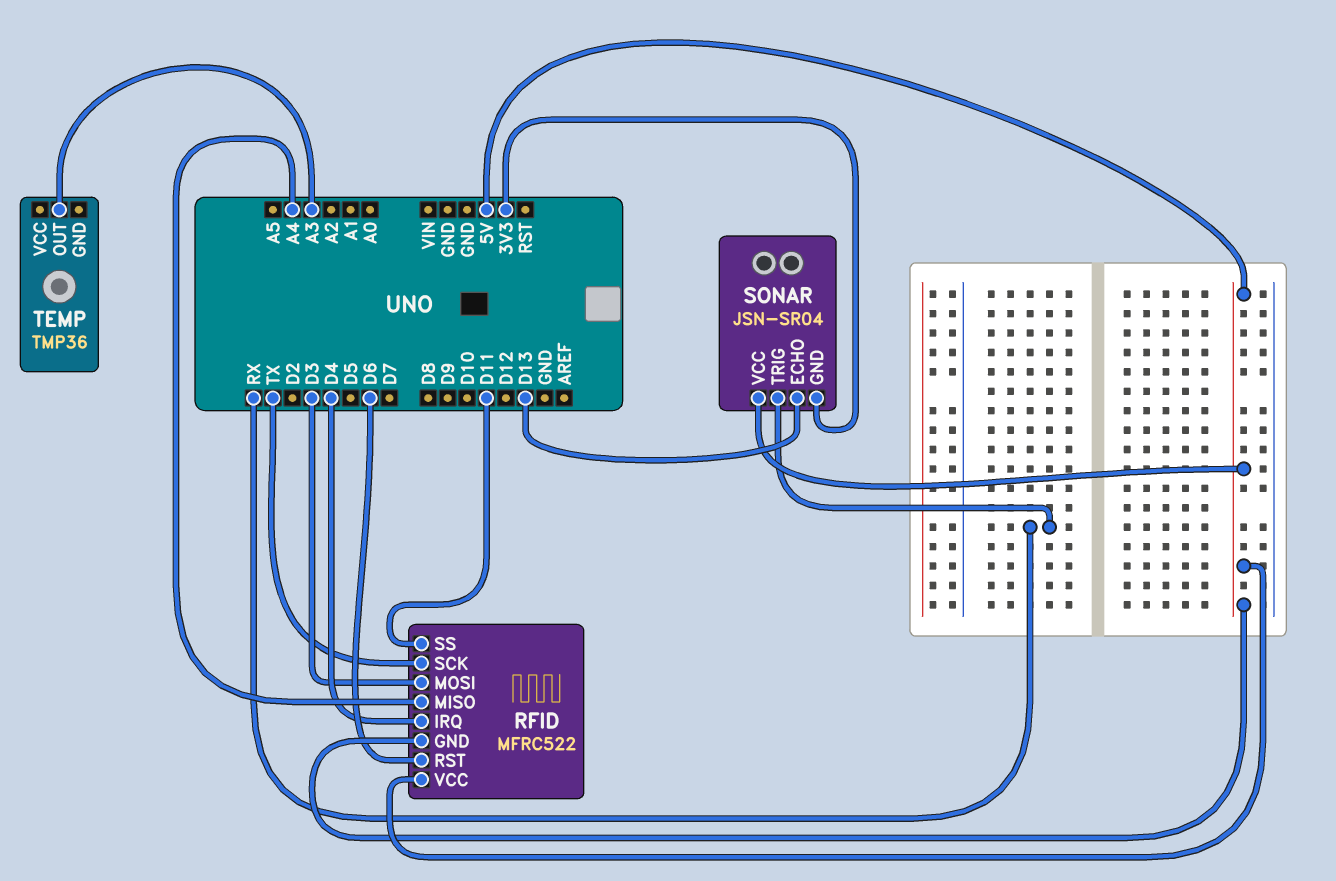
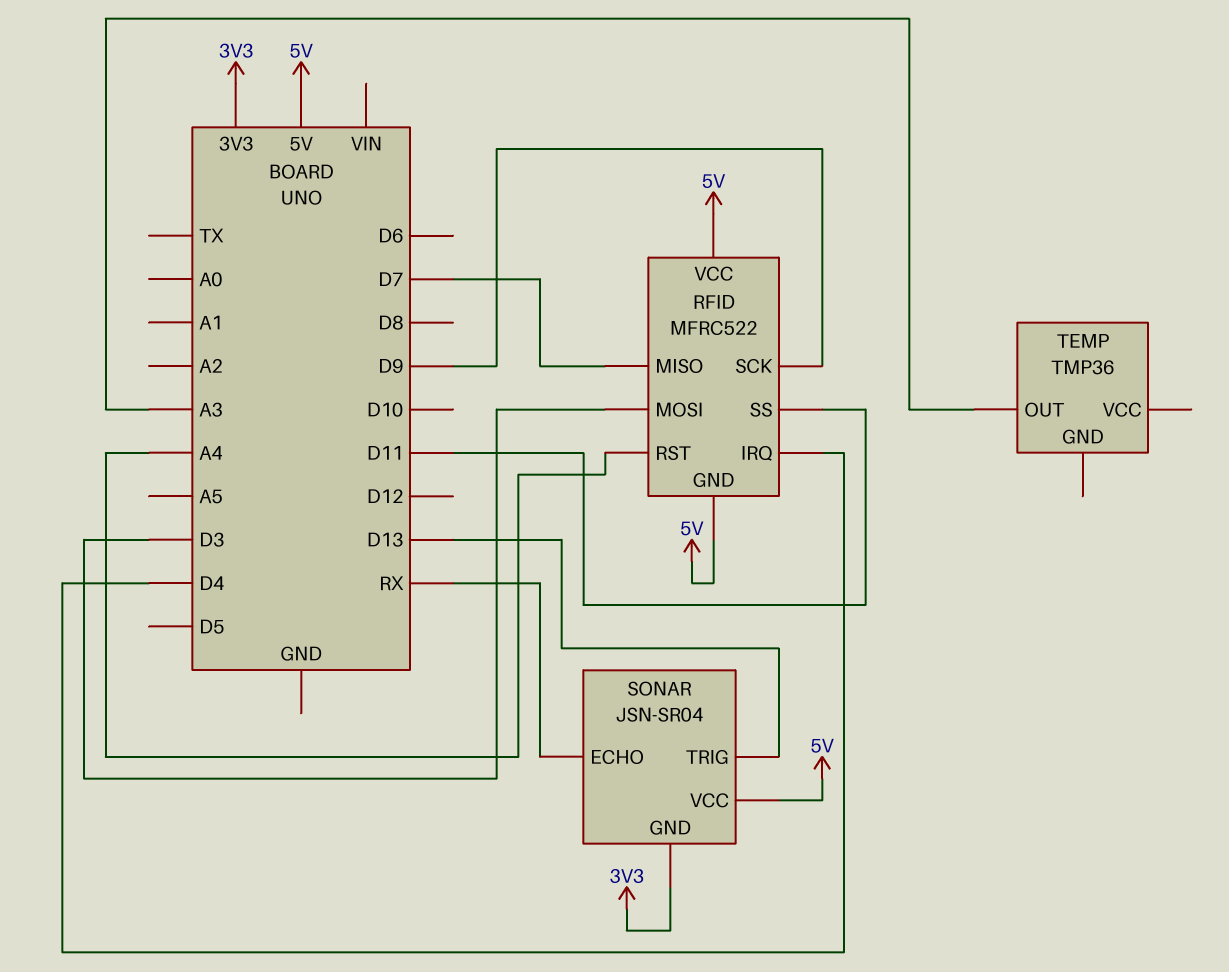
RFID pin MISO: A4 -> D7
RFID pin RST: D6 -> A4
RFID pin SCK: TX -> D9
SONAR pin ECHO: D13 -> RX
SONAR pin TRIG: RX -> D13

